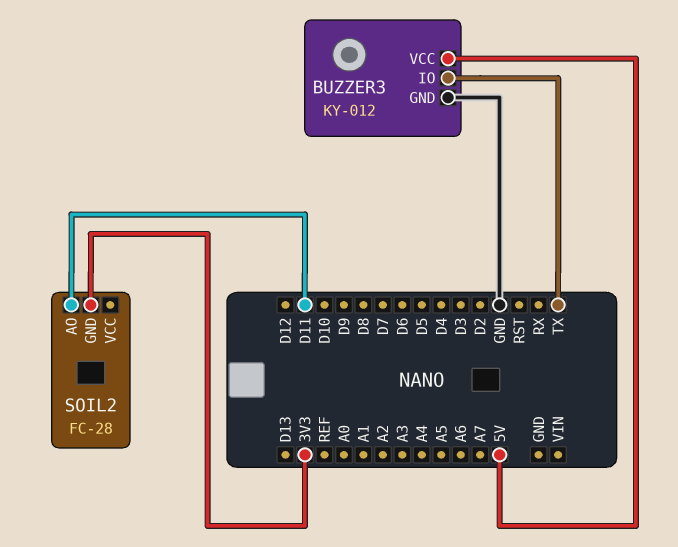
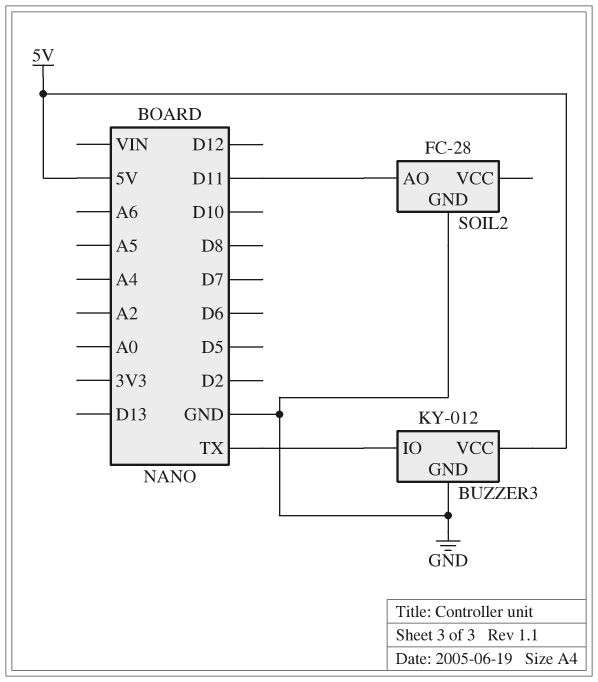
SOIL2 pin GND: 3V3 -> GND

